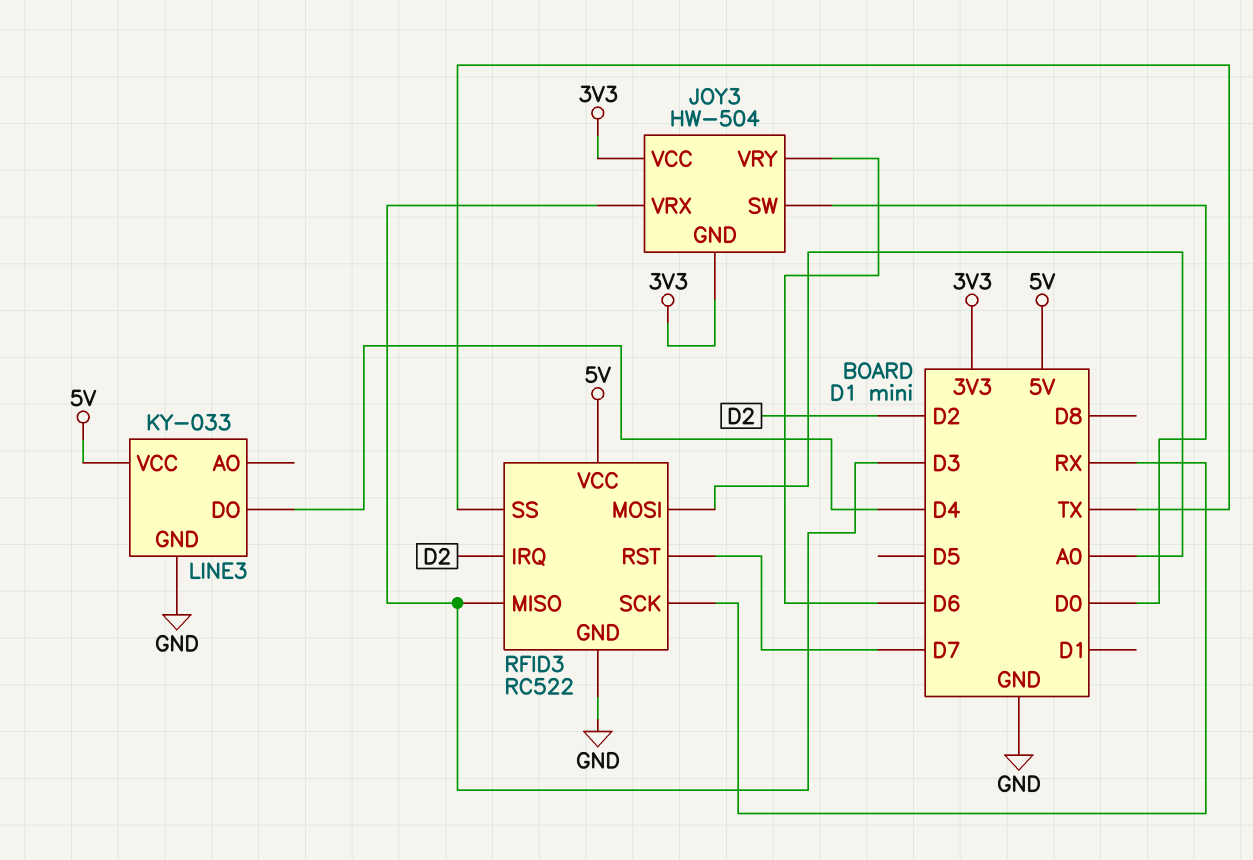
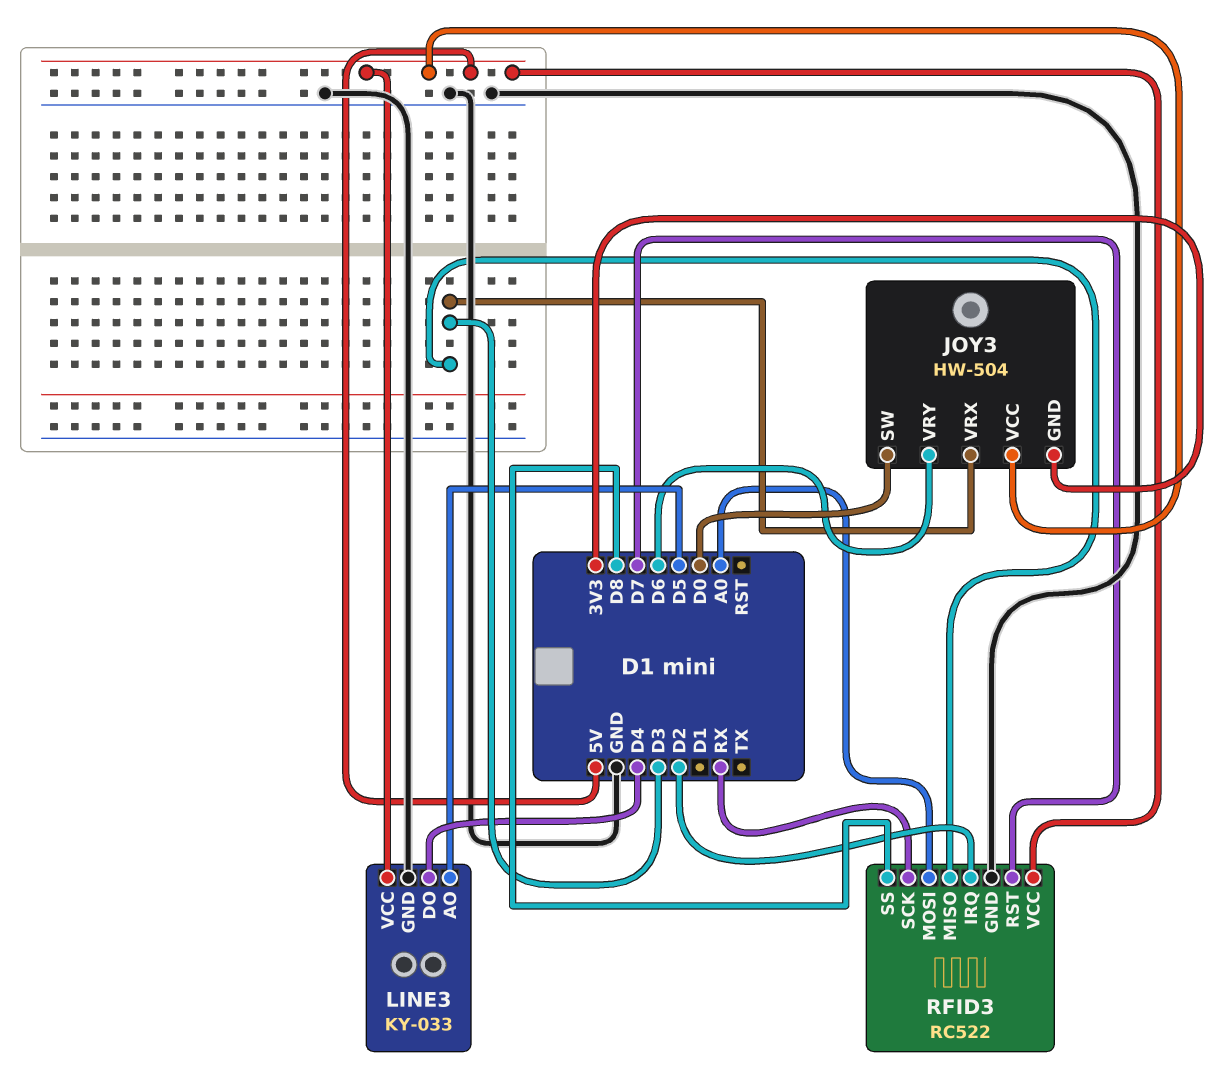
JOY3 pin VCC: 3V3 -> 5V
LINE3 pin AO: none -> D5
RFID3 pin SS: TX -> D8

